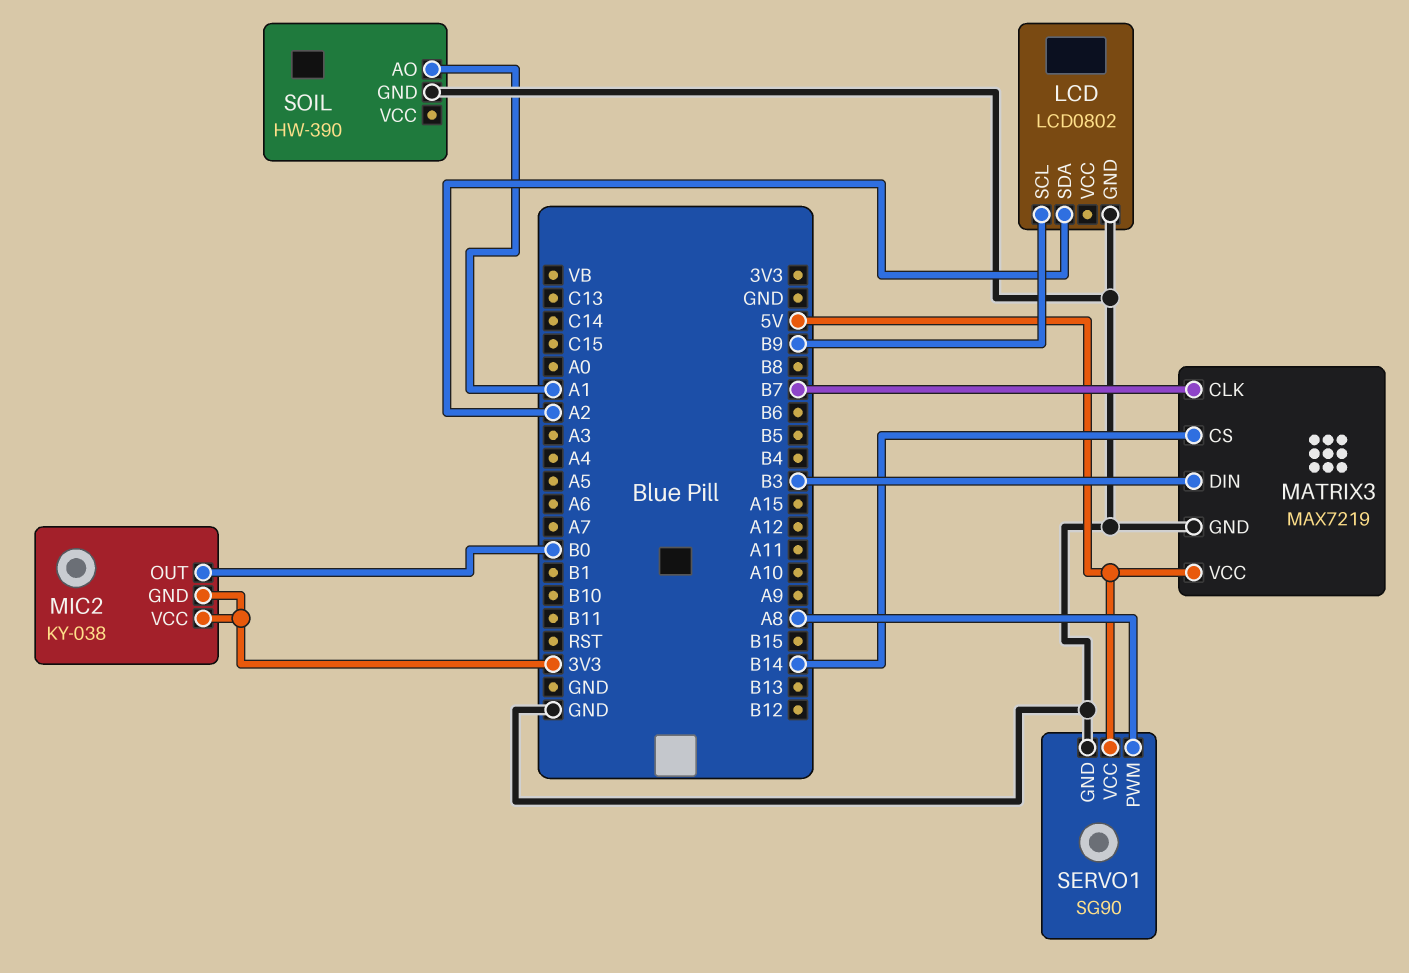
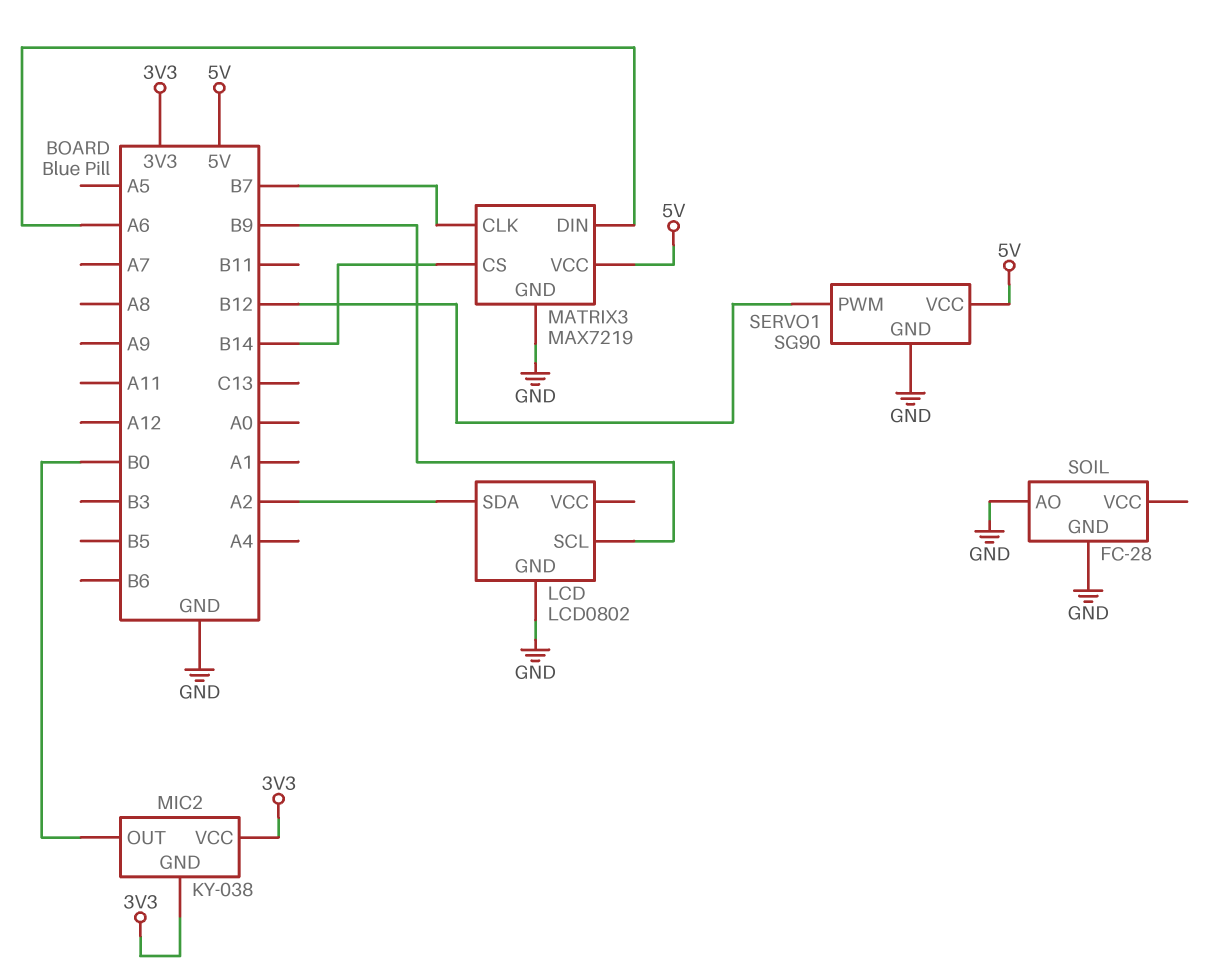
MATRIX3 pin DIN: B3 -> A6
SERVO1 pin PWM: A8 -> B12
SOIL: HW-390 -> FC-28
SOIL pin AO: A1 -> GND

